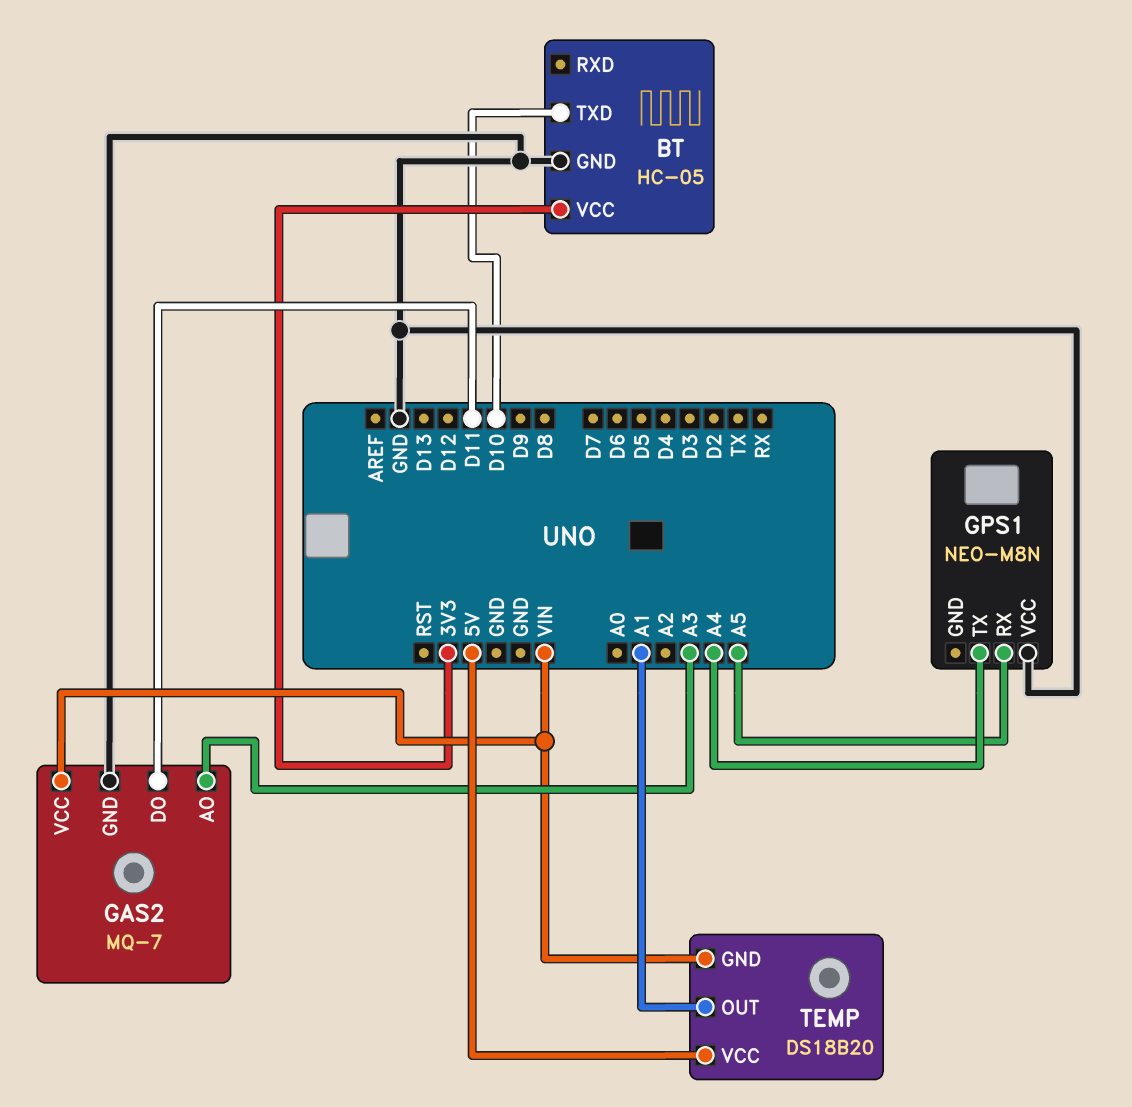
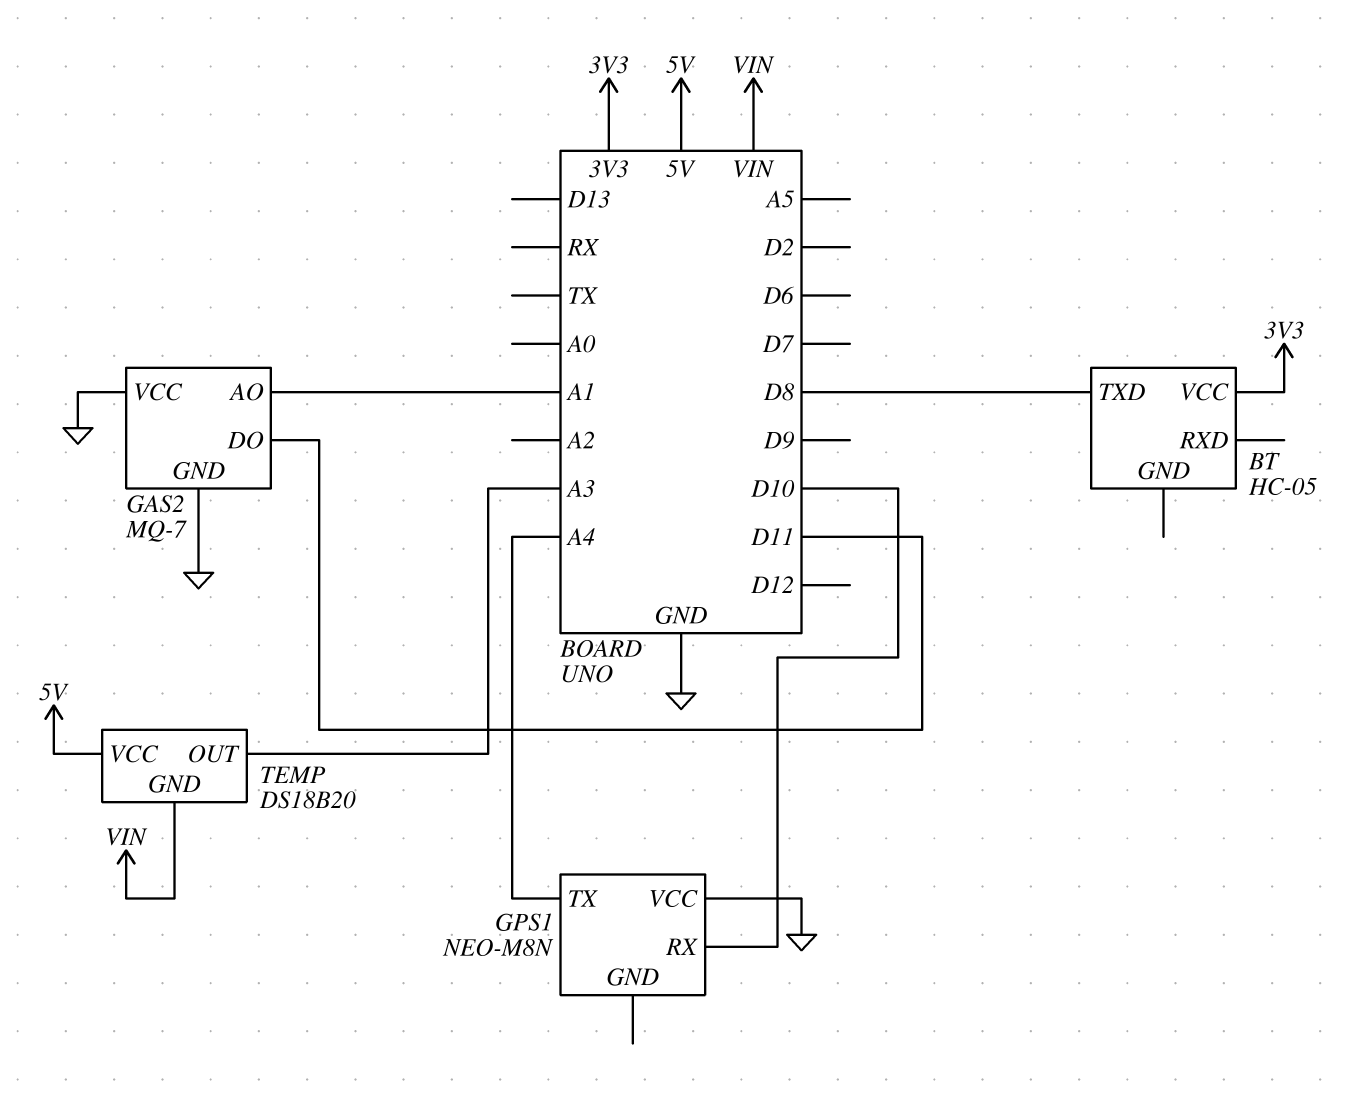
BT pin GND: GND -> none
BT pin TXD: D10 -> D8
GAS2 pin AO: A3 -> A1
GAS2 pin VCC: VIN -> GND
GPS1 pin RX: A5 -> D10
TEMP pin OUT: A1 -> A3

